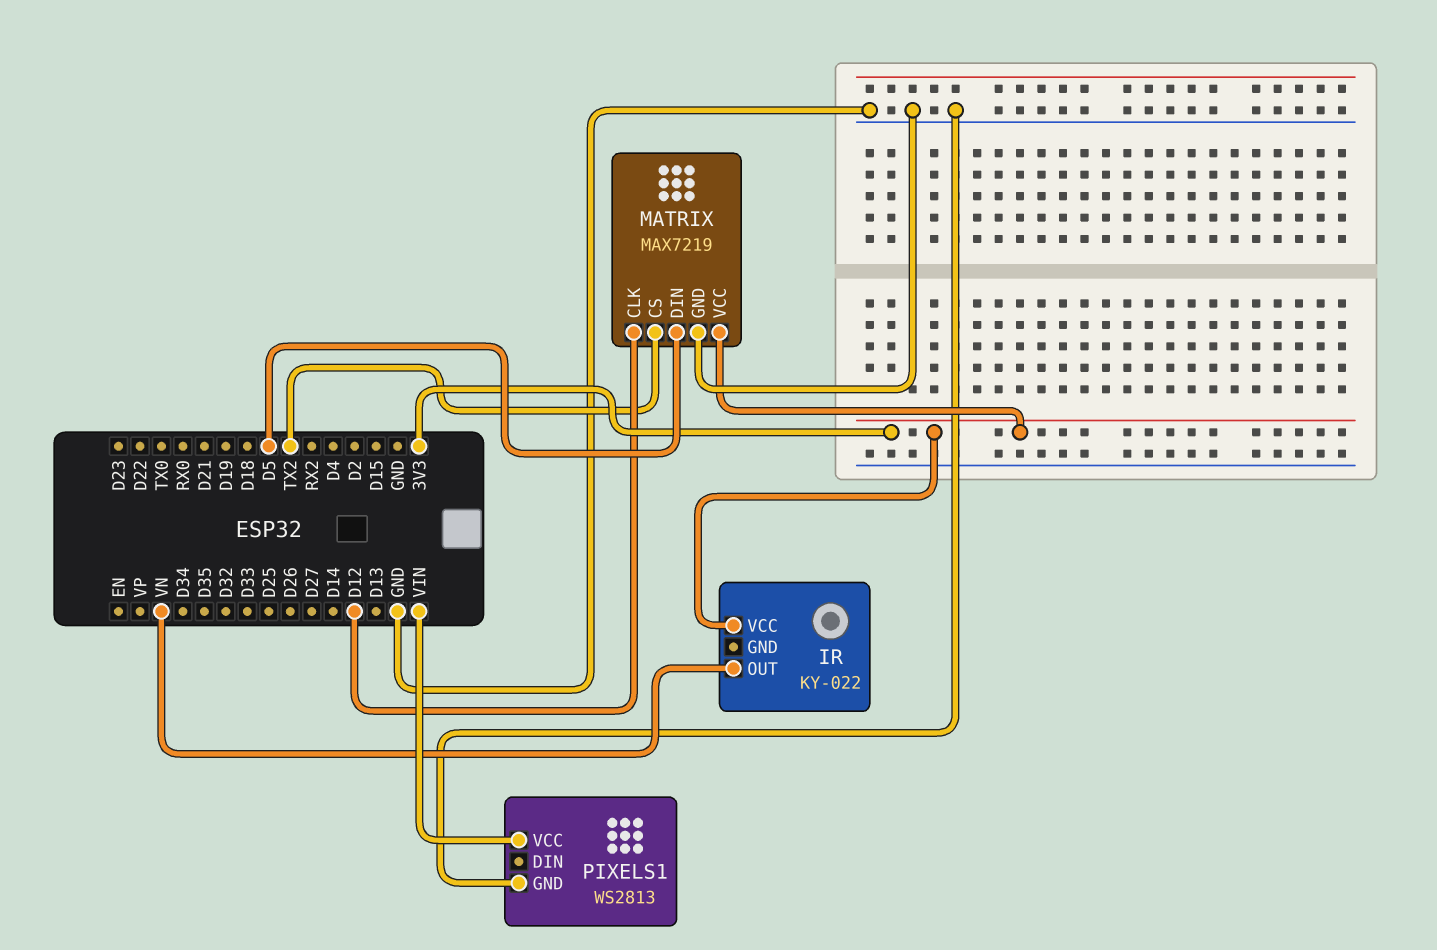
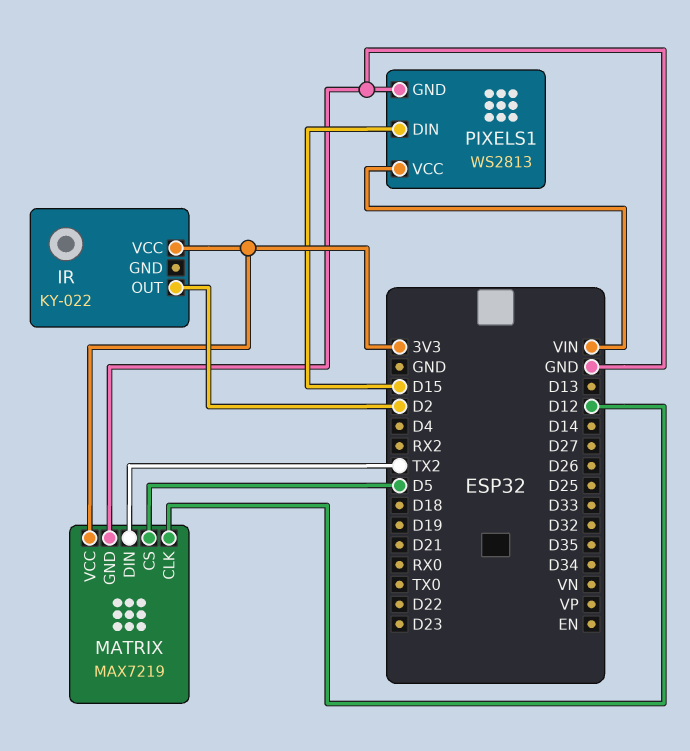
IR pin OUT: VN -> D2
MATRIX pin CS: TX2 -> D5
MATRIX pin DIN: D5 -> TX2
PIXELS1 pin DIN: none -> D15

